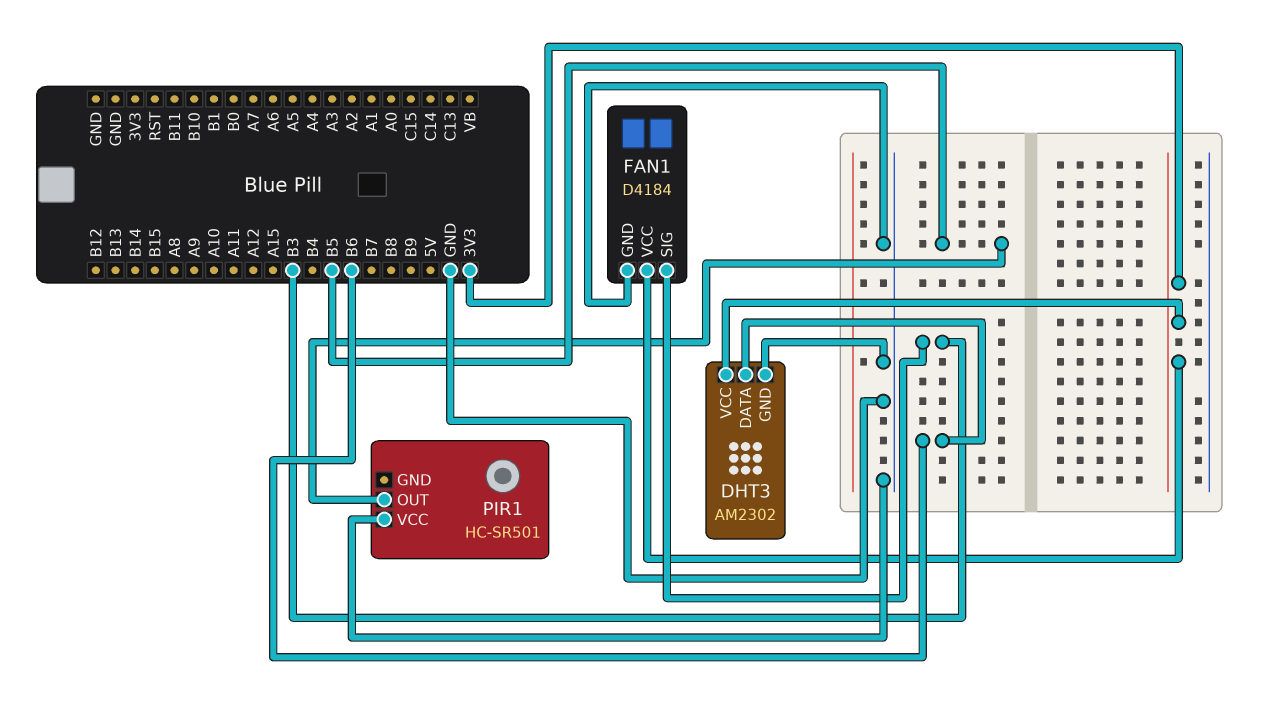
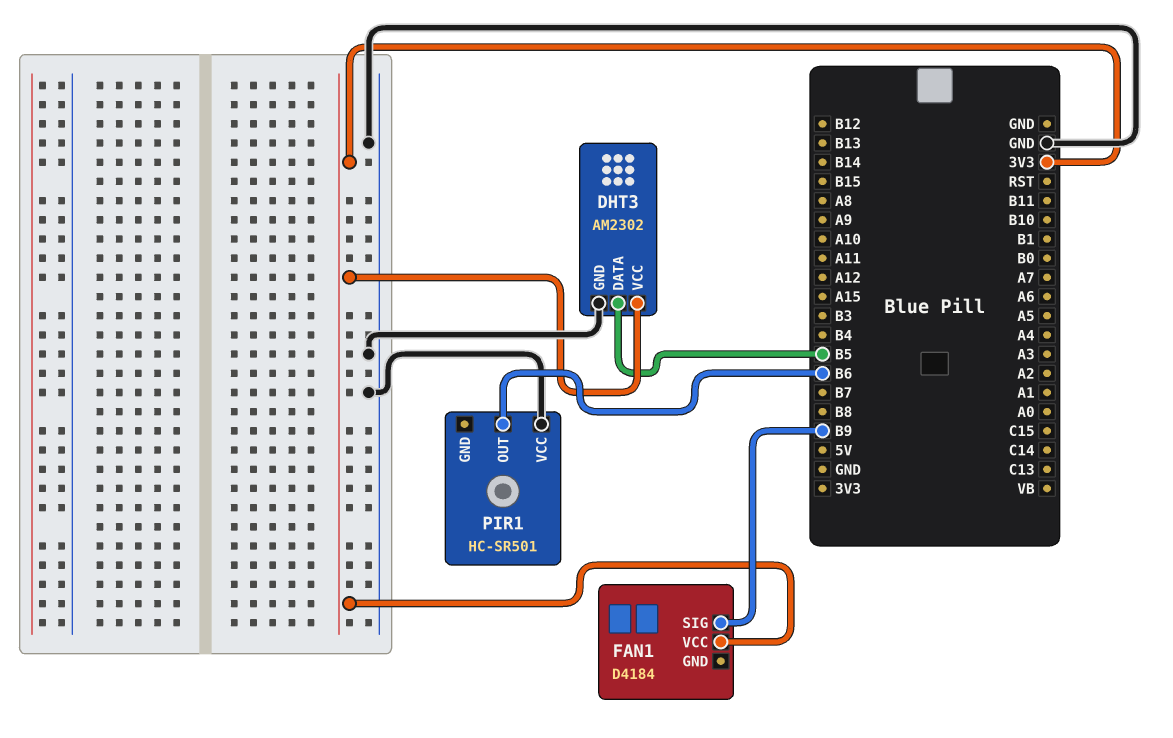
DHT3 pin DATA: B6 -> B5
FAN1 pin GND: GND -> none
FAN1 pin SIG: B3 -> B9
PIR1 pin OUT: B5 -> B6

